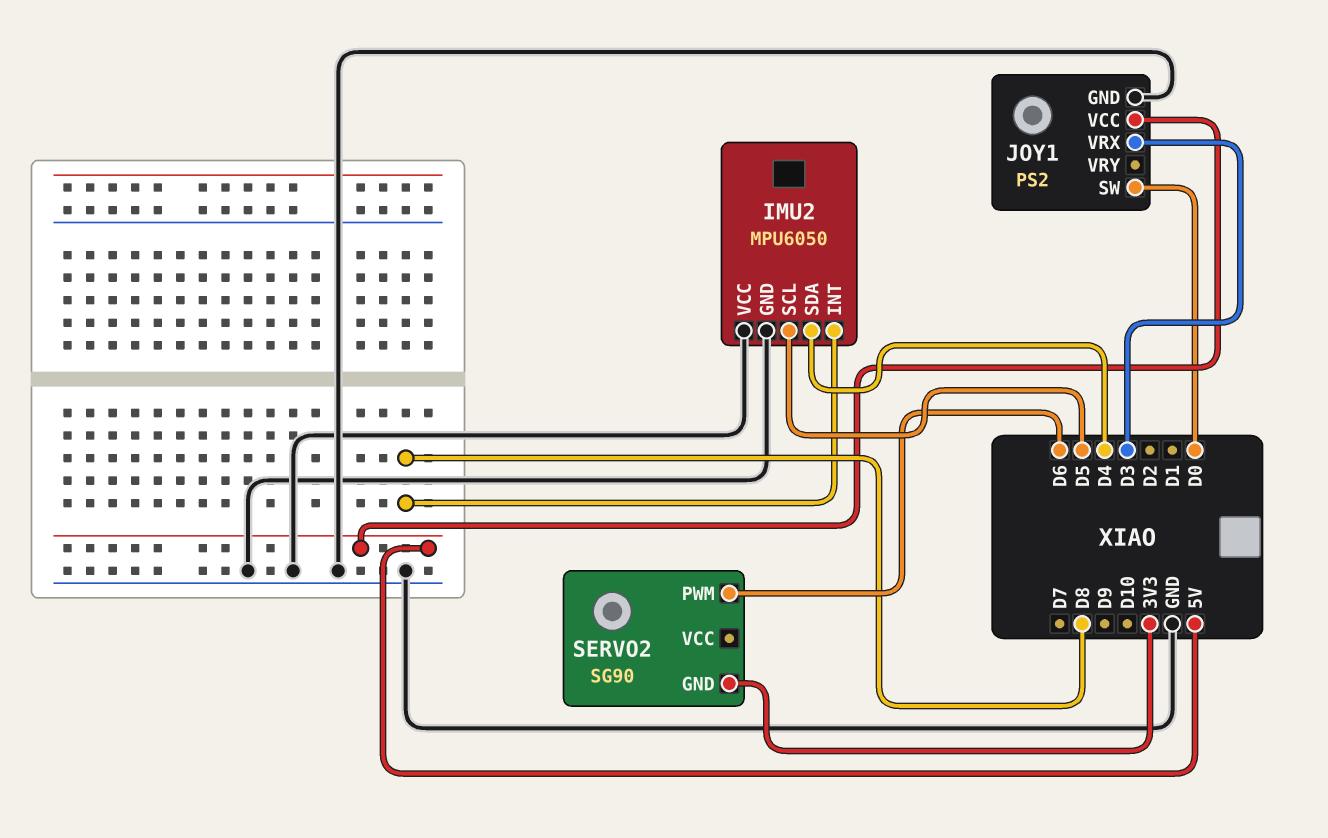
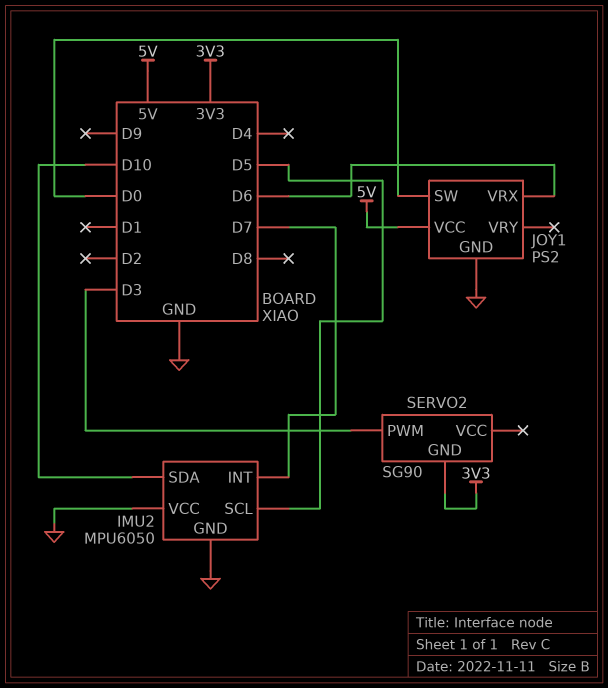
IMU2 pin INT: D8 -> D7
IMU2 pin SDA: D4 -> D10
JOY1 pin VRX: D3 -> D6
SERVO2 pin PWM: D6 -> D3

